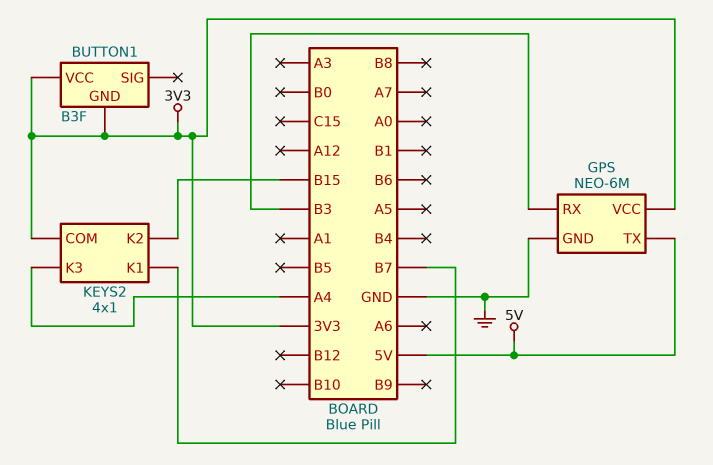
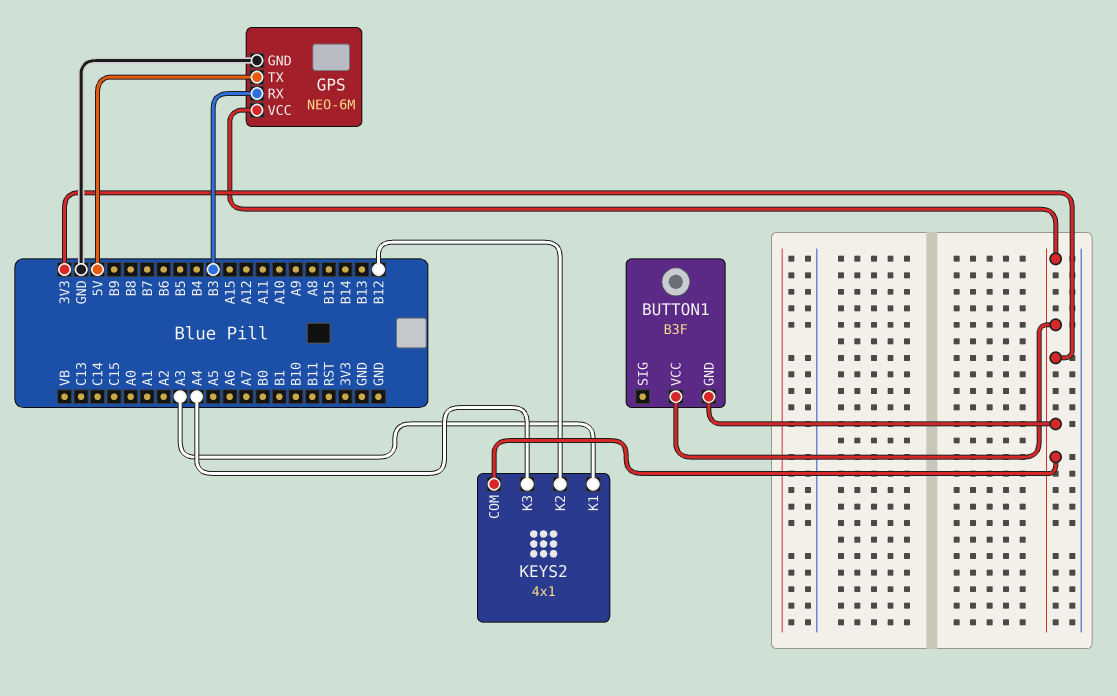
KEYS2 pin K1: B7 -> A3
KEYS2 pin K2: B15 -> B12

